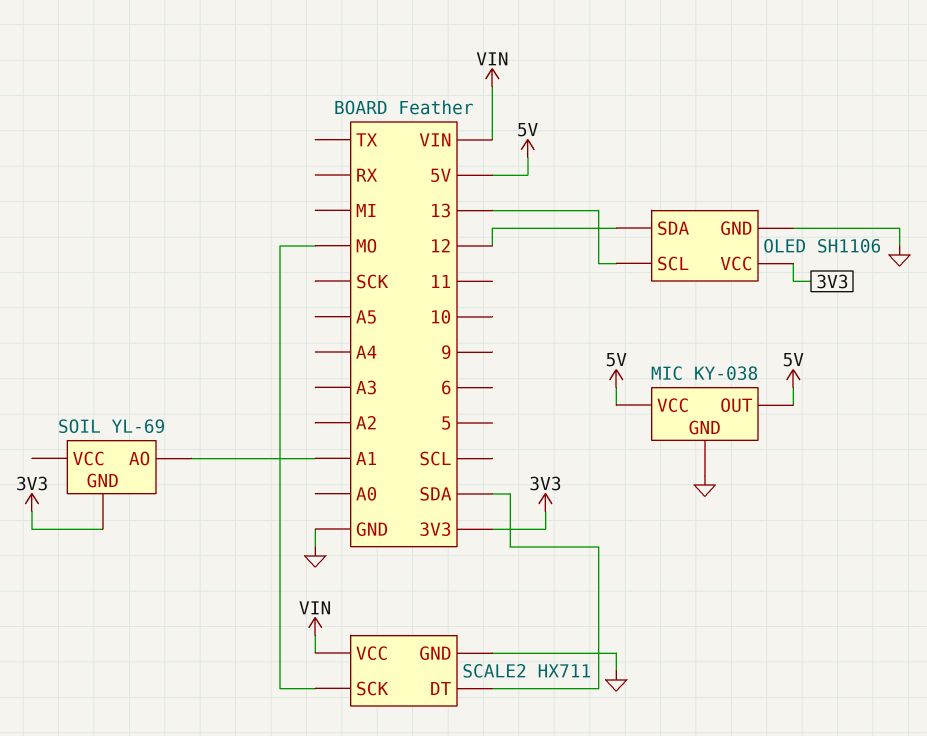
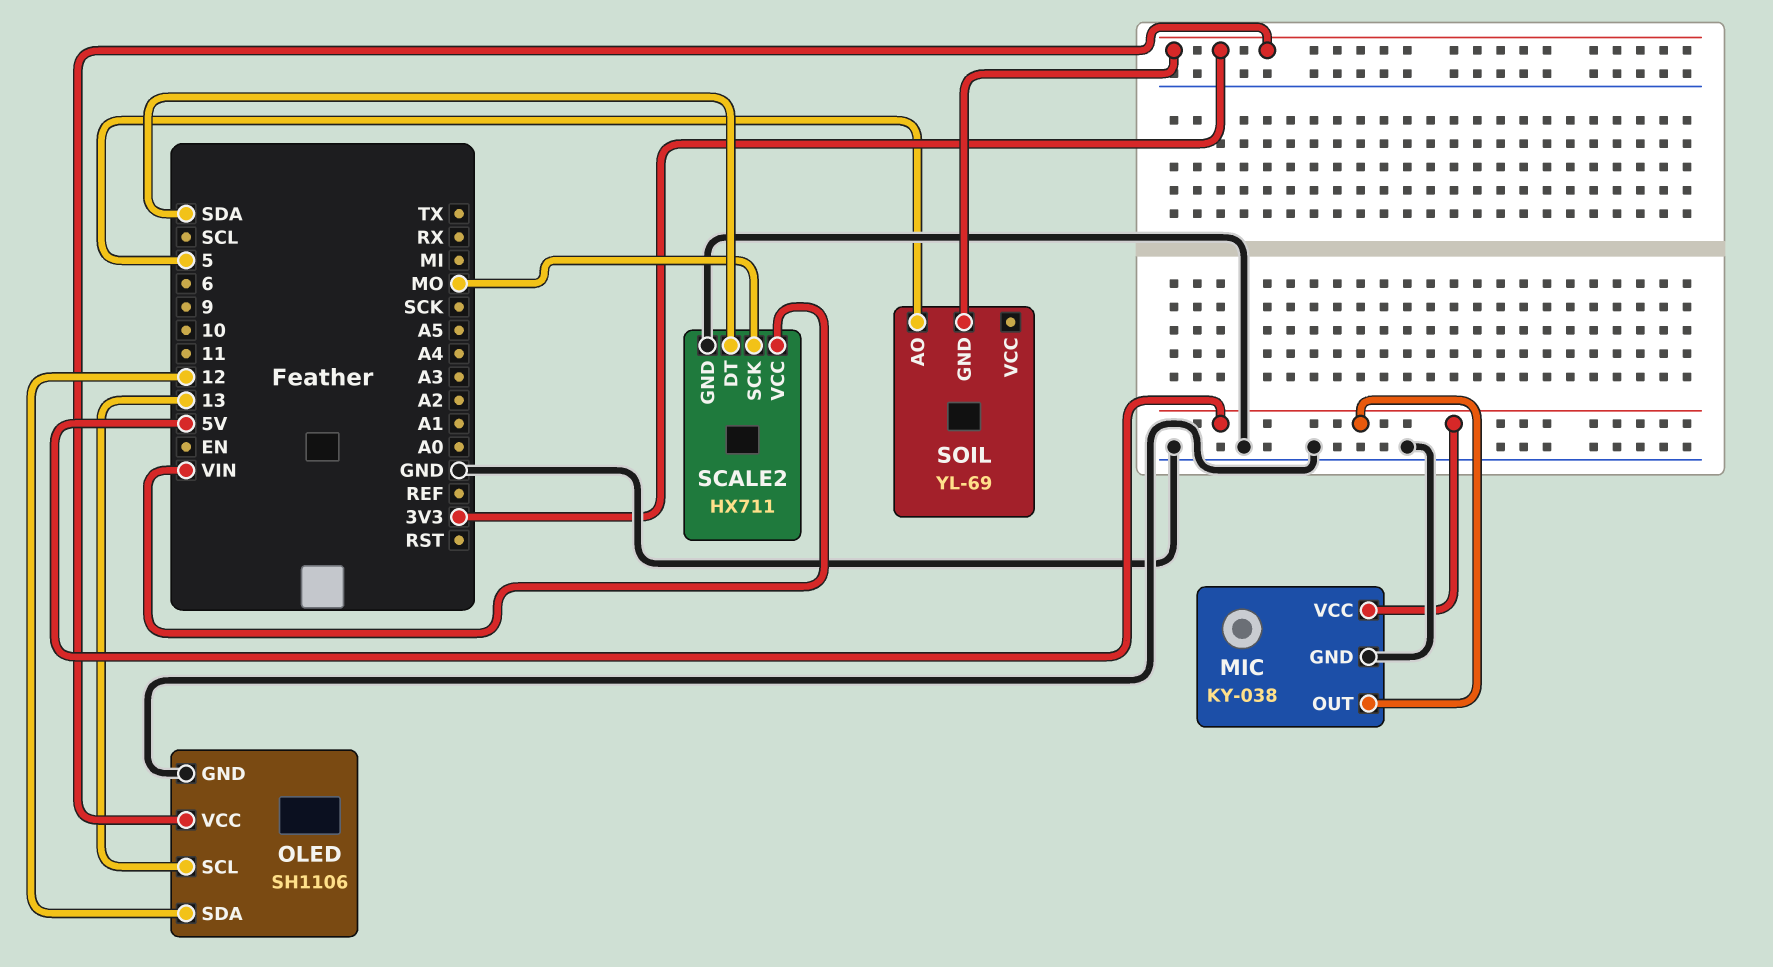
SOIL pin AO: A1 -> 5

